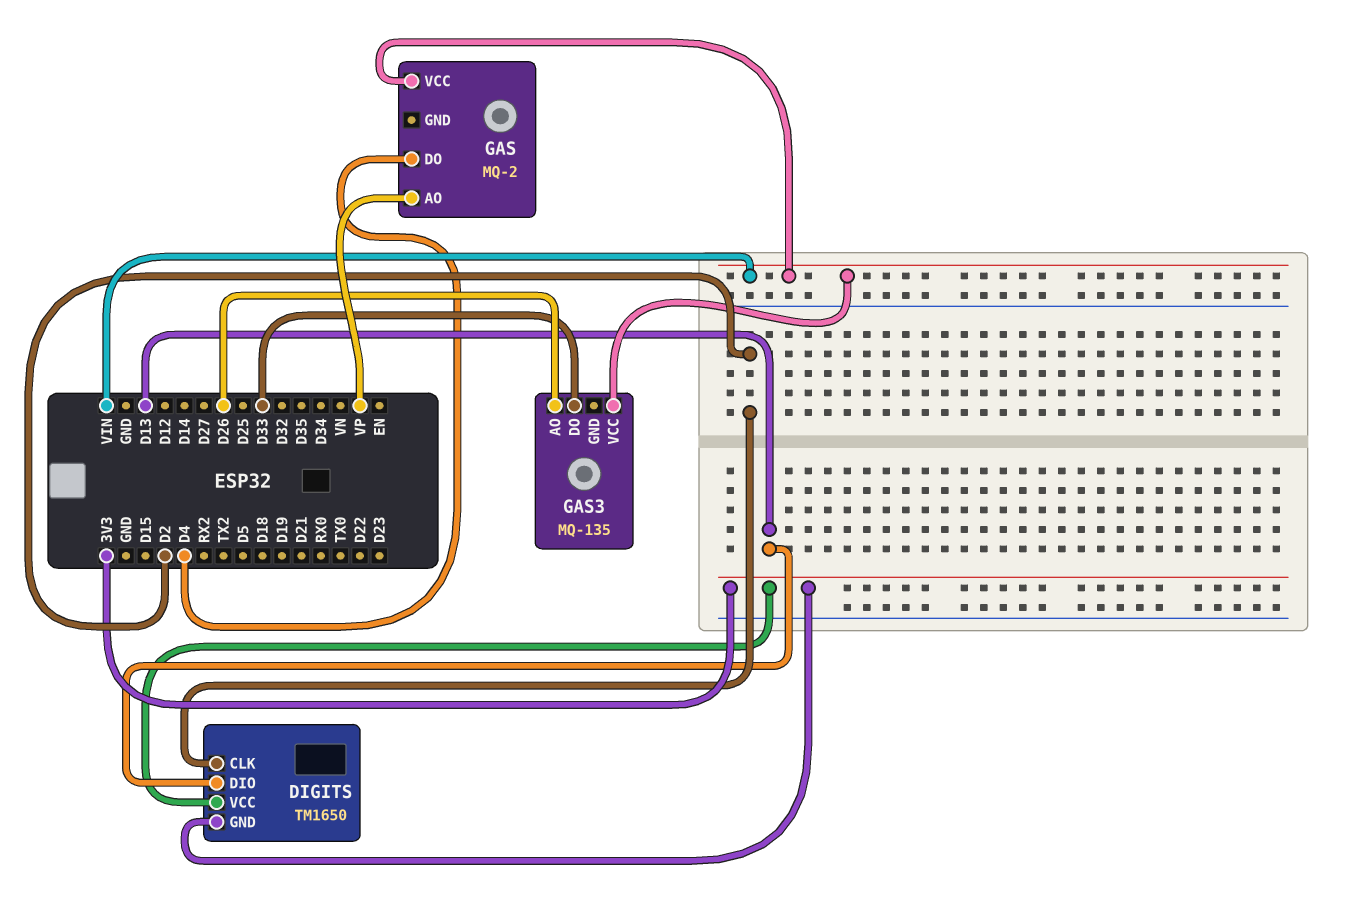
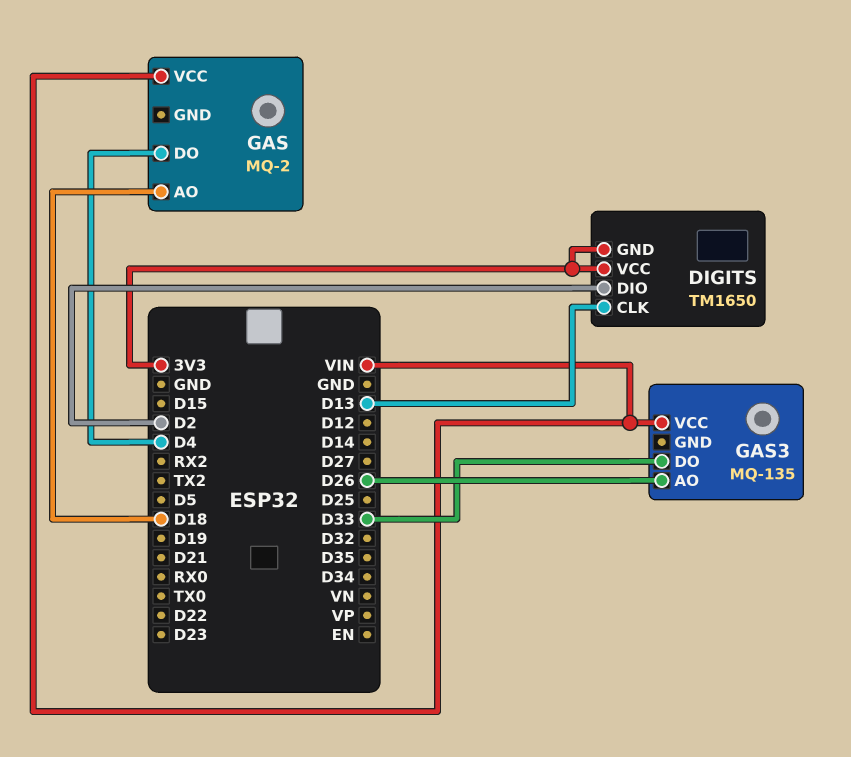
DIGITS pin CLK: D2 -> D13
DIGITS pin DIO: D13 -> D2
GAS pin AO: VP -> D18

